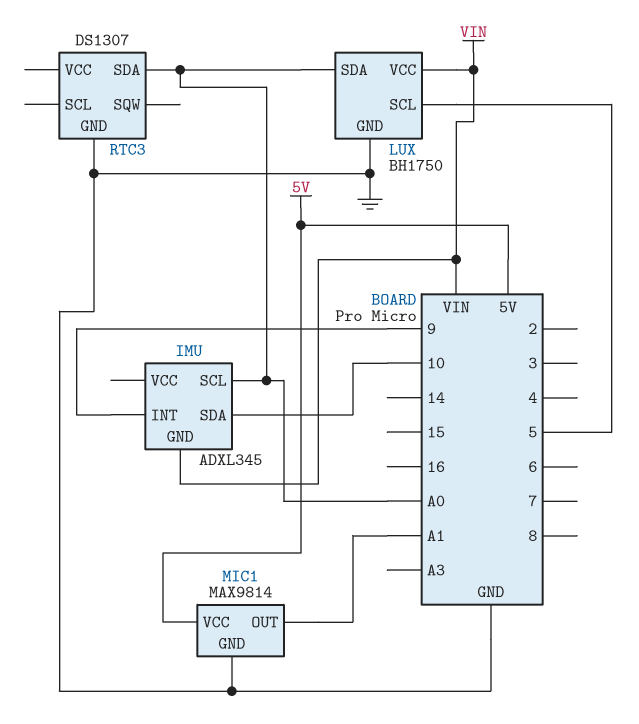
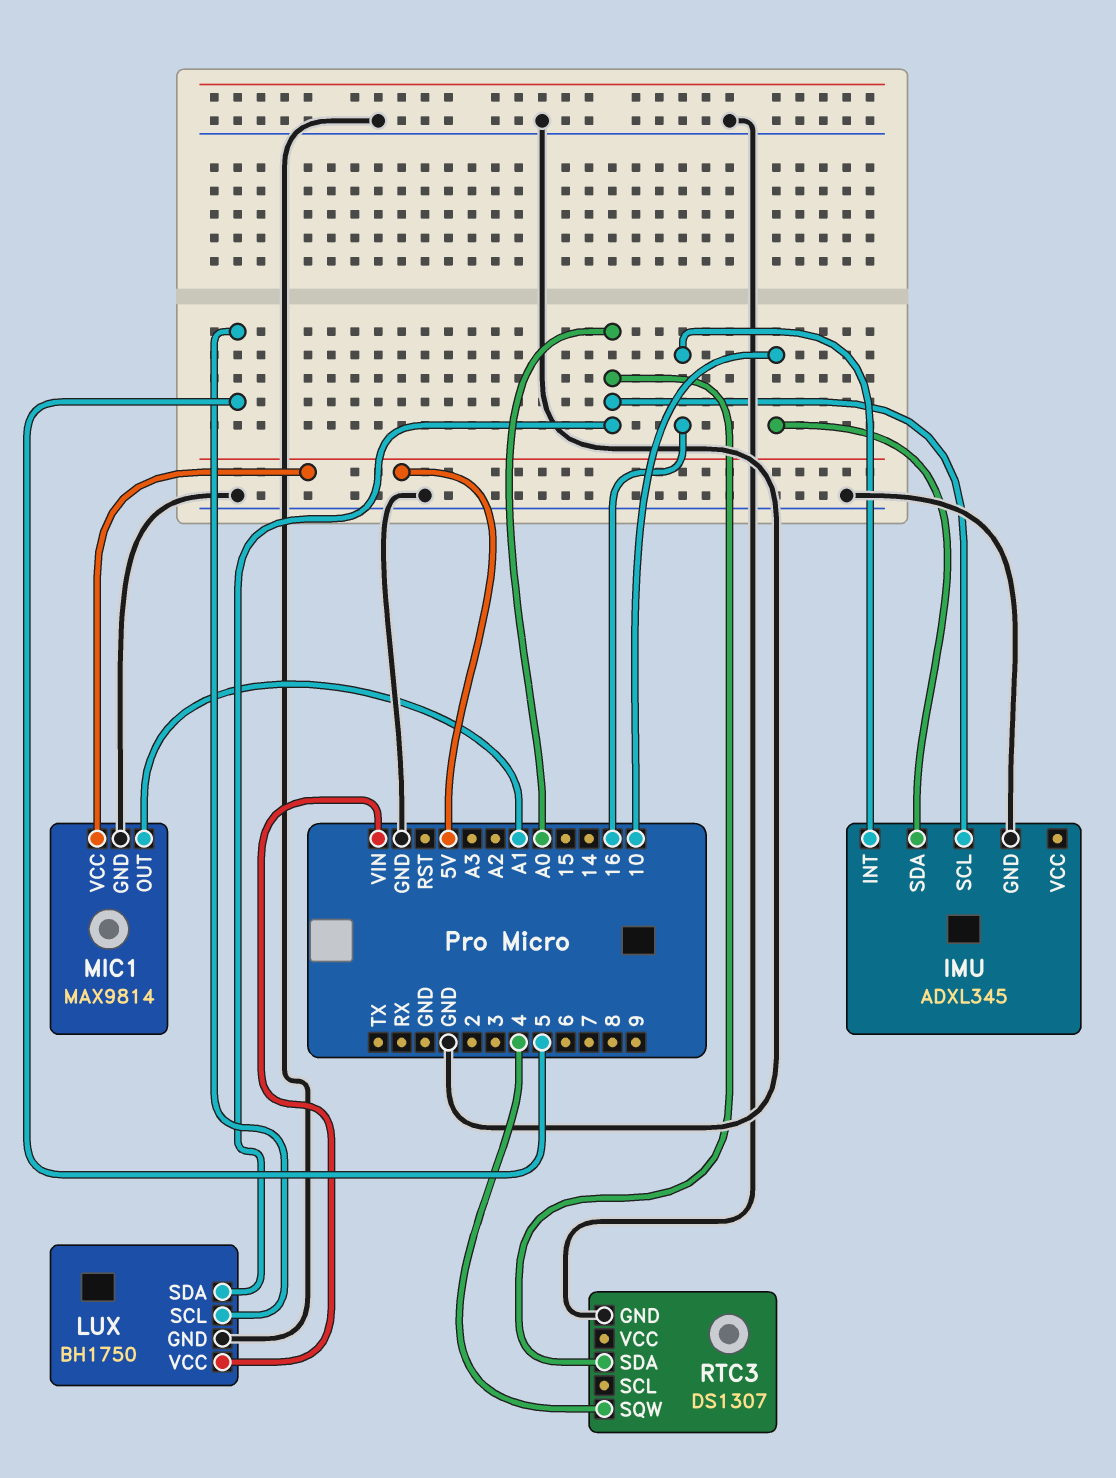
IMU pin GND: VIN -> GND
IMU pin INT: 9 -> 16
RTC3 pin SQW: none -> 4

